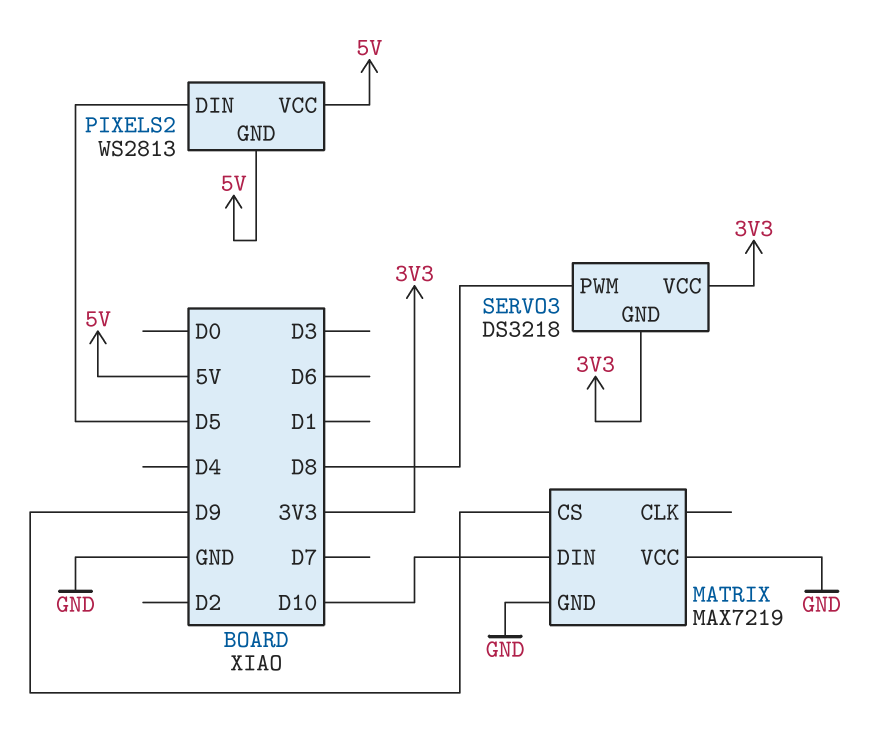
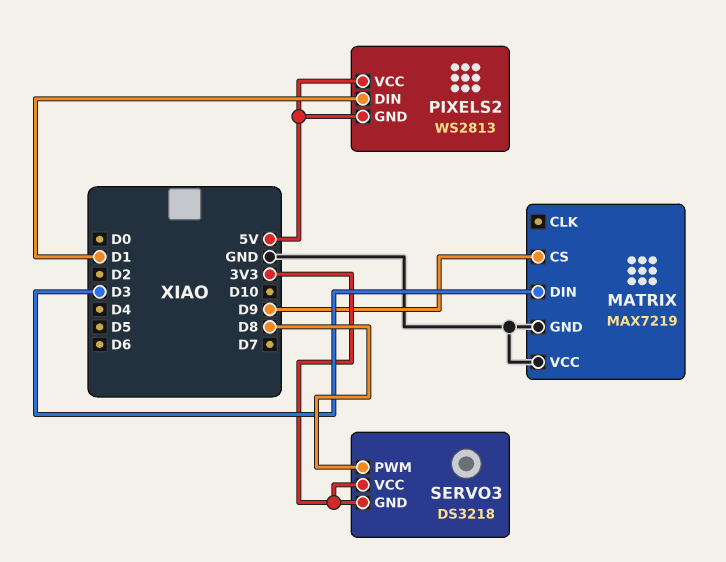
MATRIX pin DIN: D10 -> D3
PIXELS2 pin DIN: D5 -> D1

